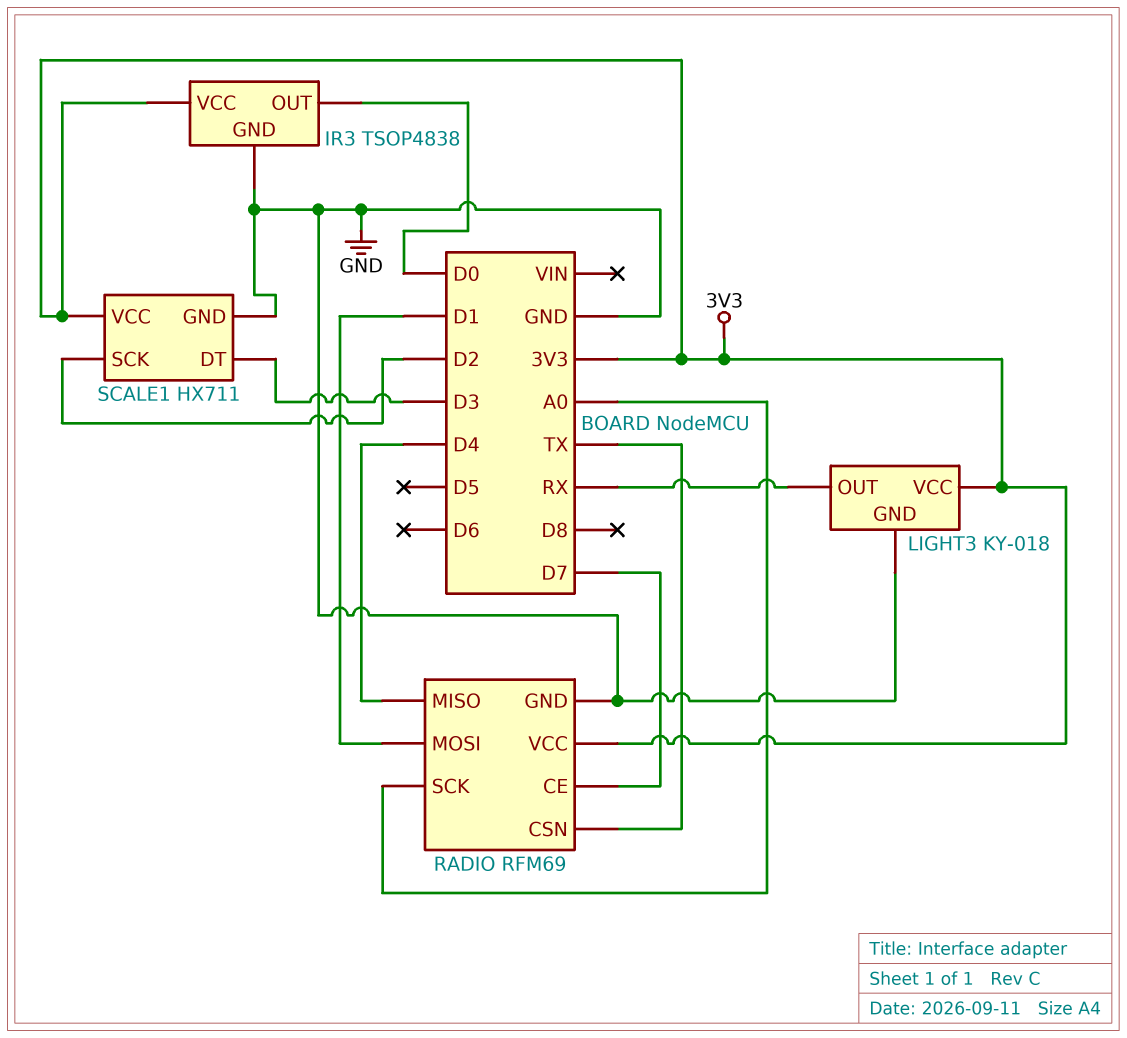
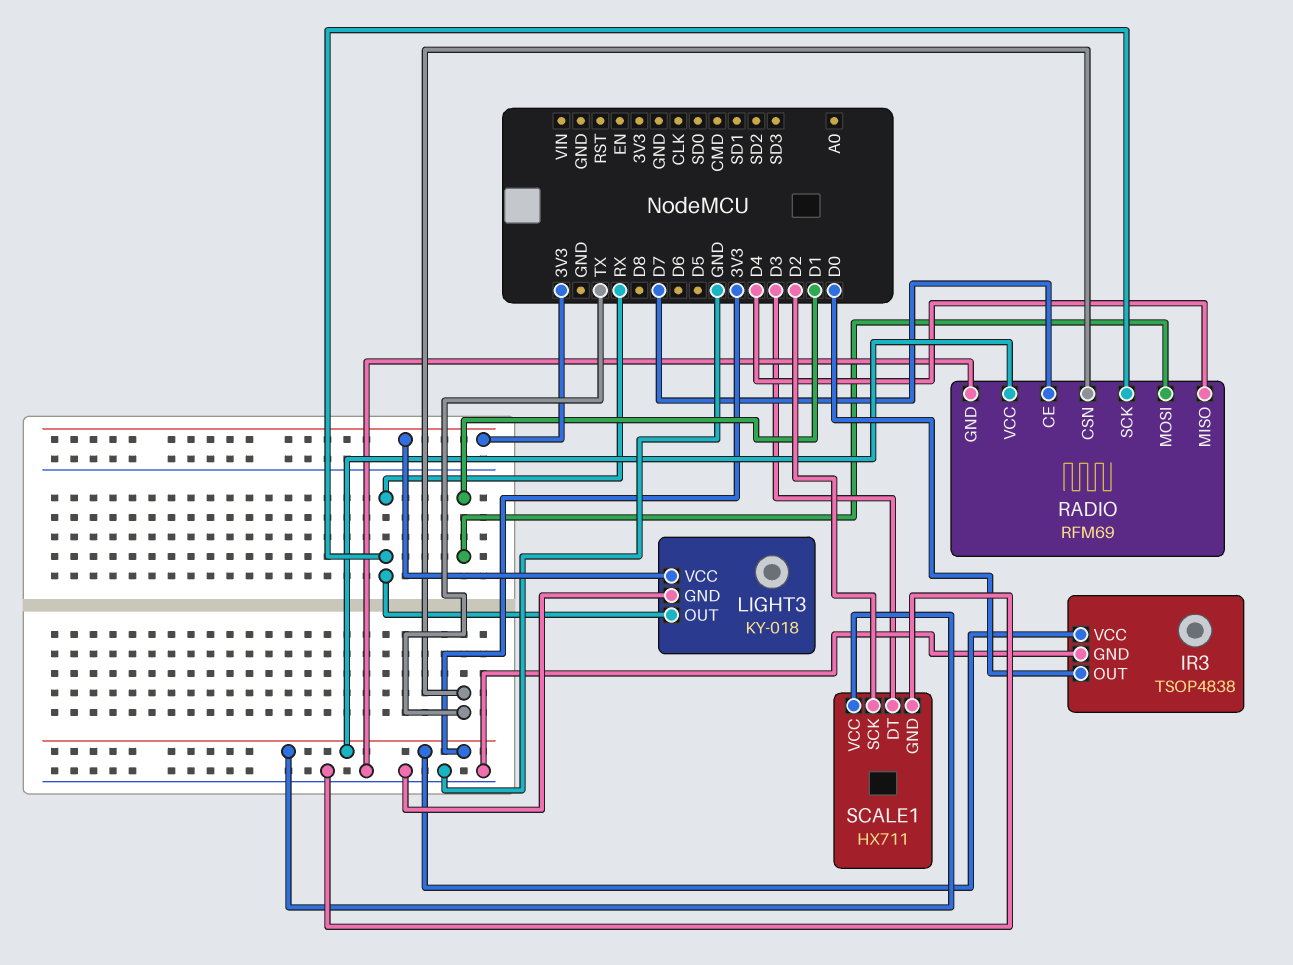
RADIO pin SCK: A0 -> RX

